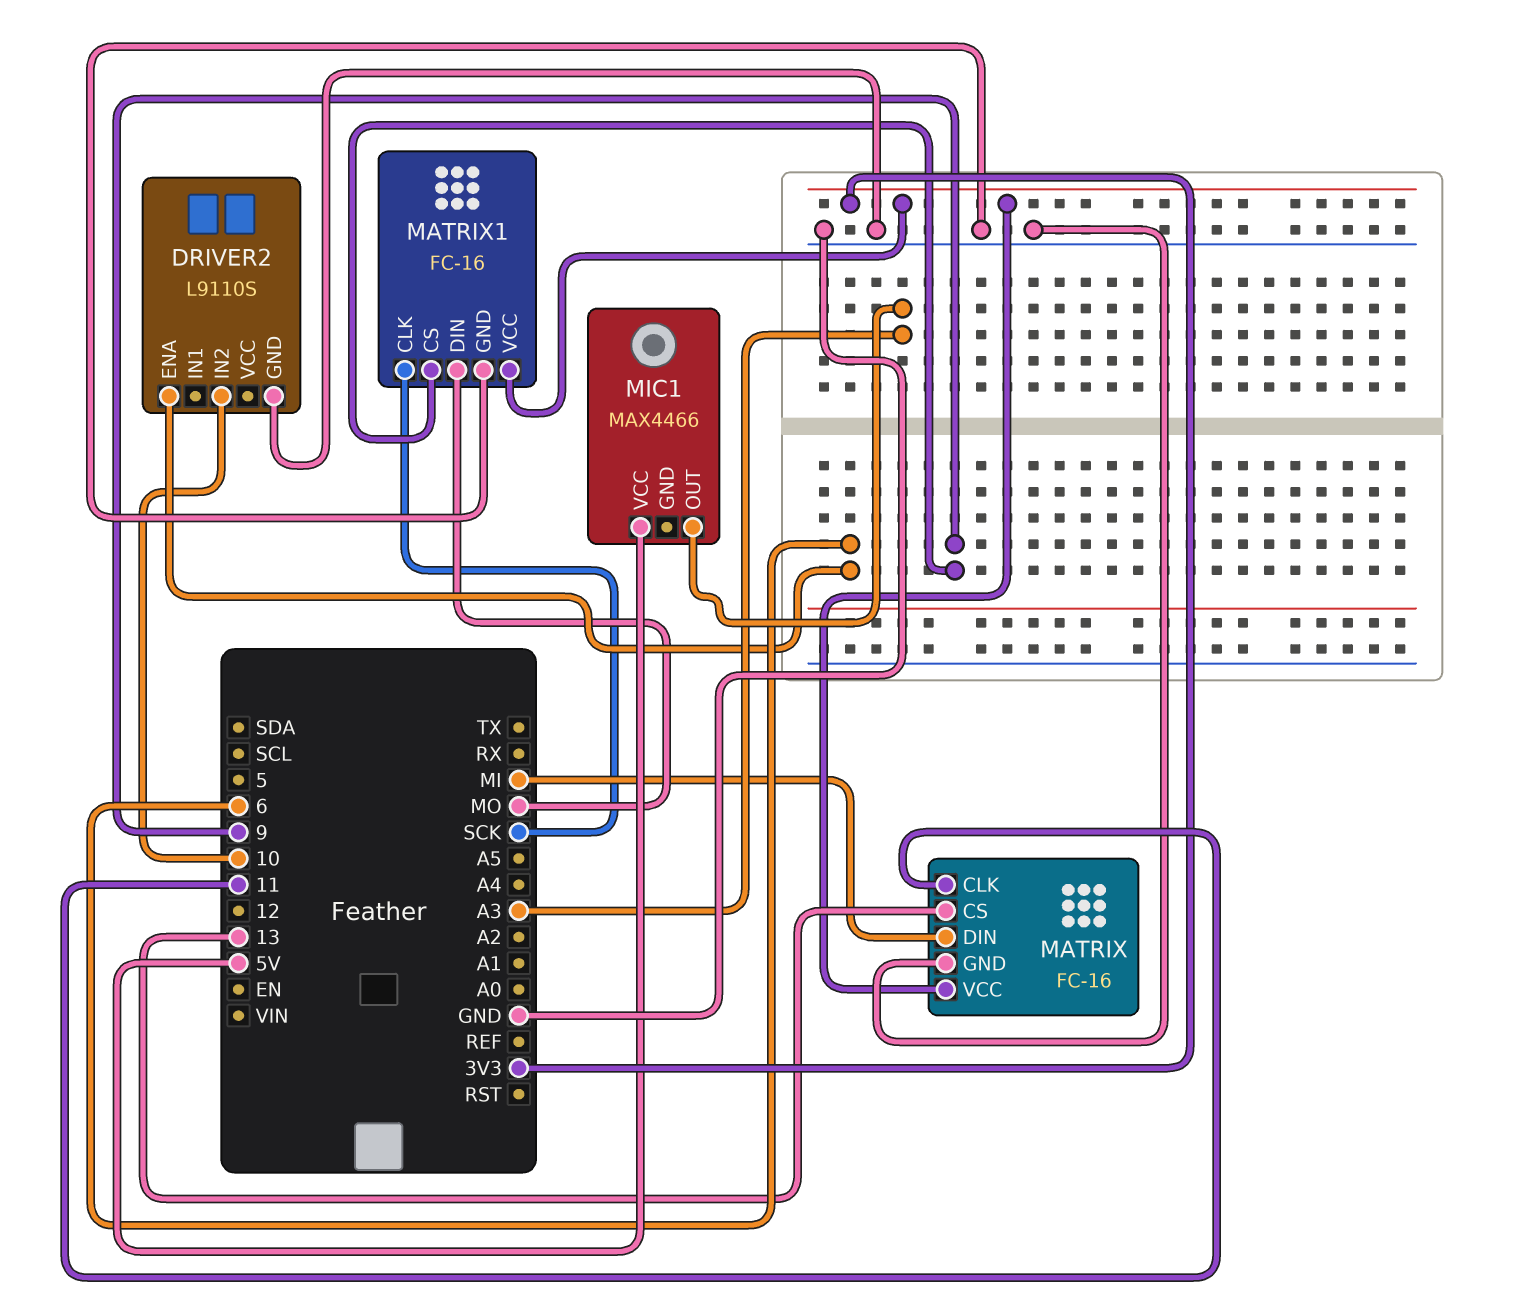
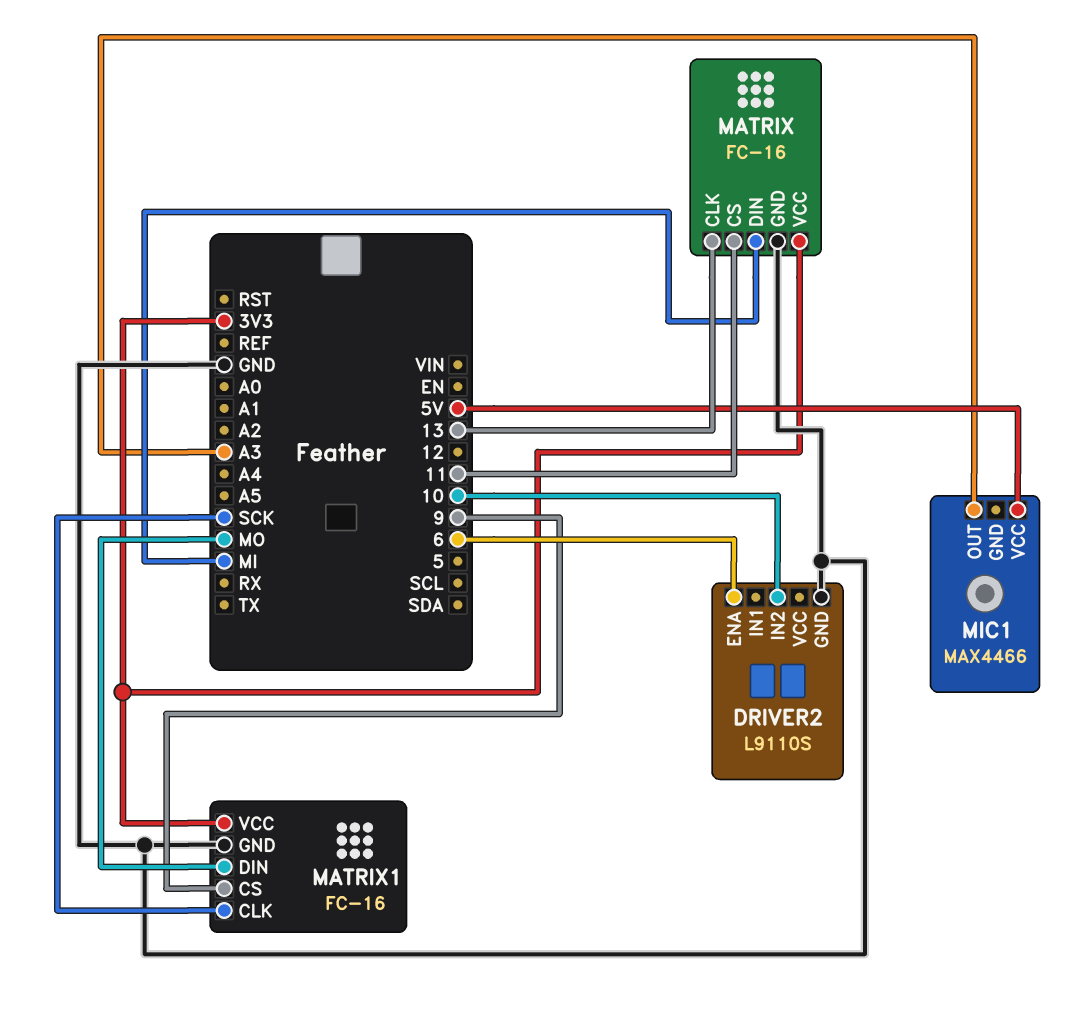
MATRIX pin CLK: 11 -> 13
MATRIX pin CS: 13 -> 11

